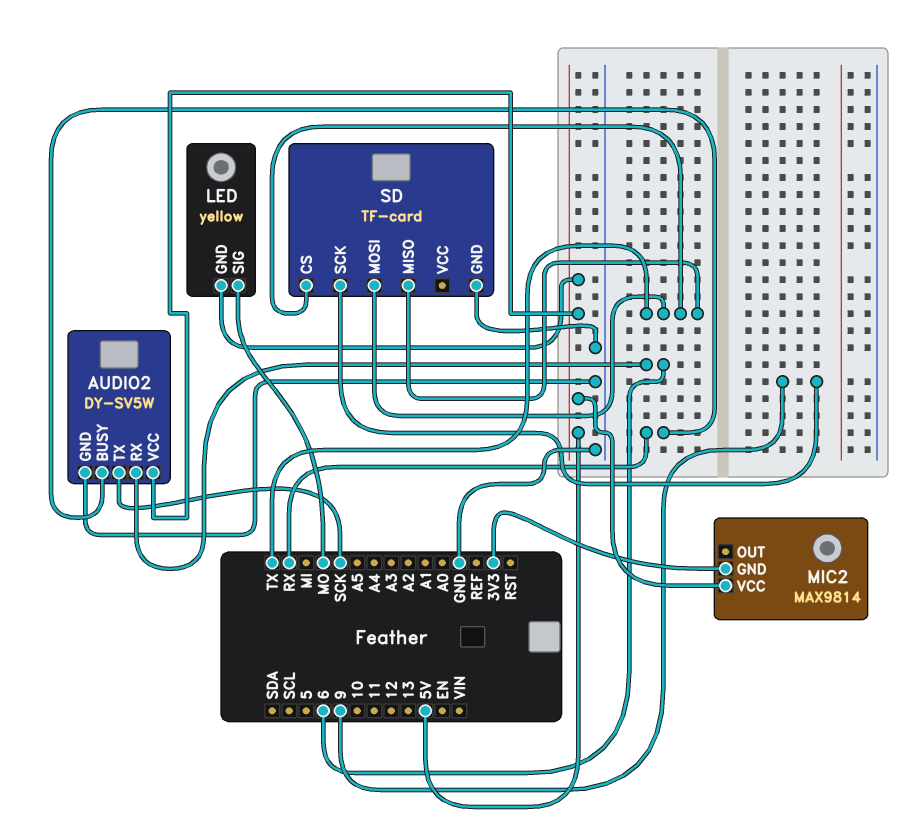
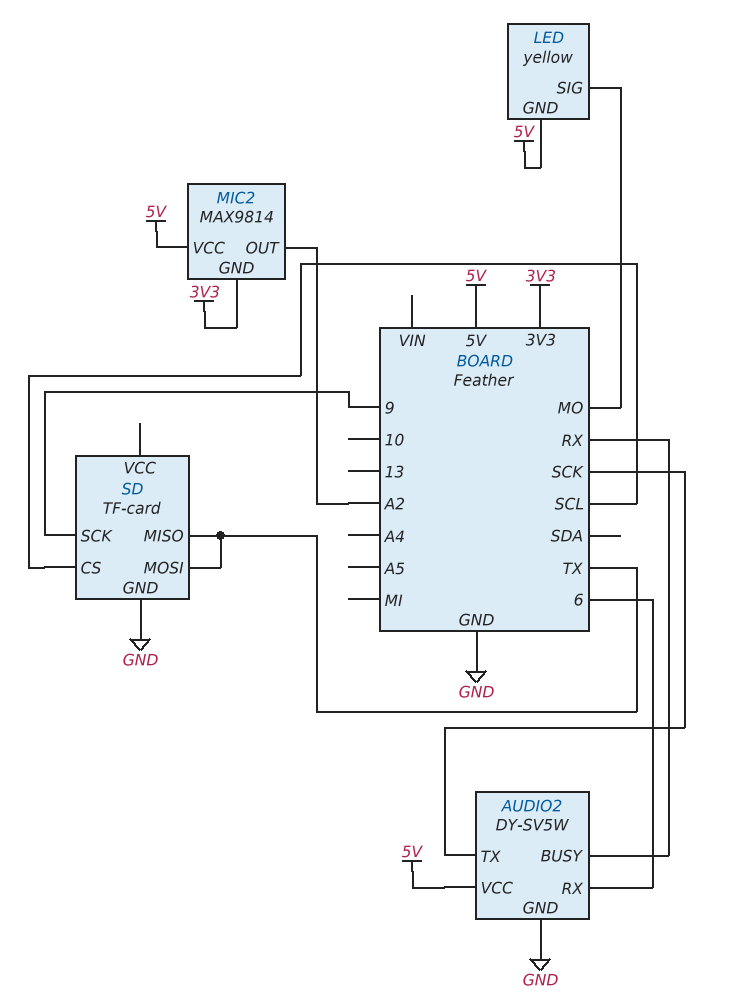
MIC2 pin OUT: none -> A2
SD pin CS: TX -> SCL

